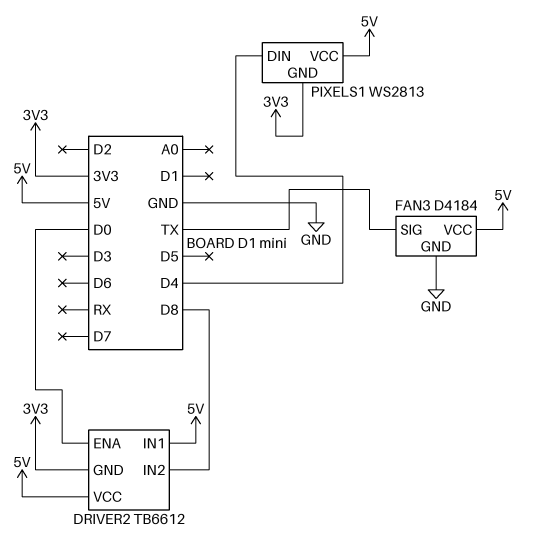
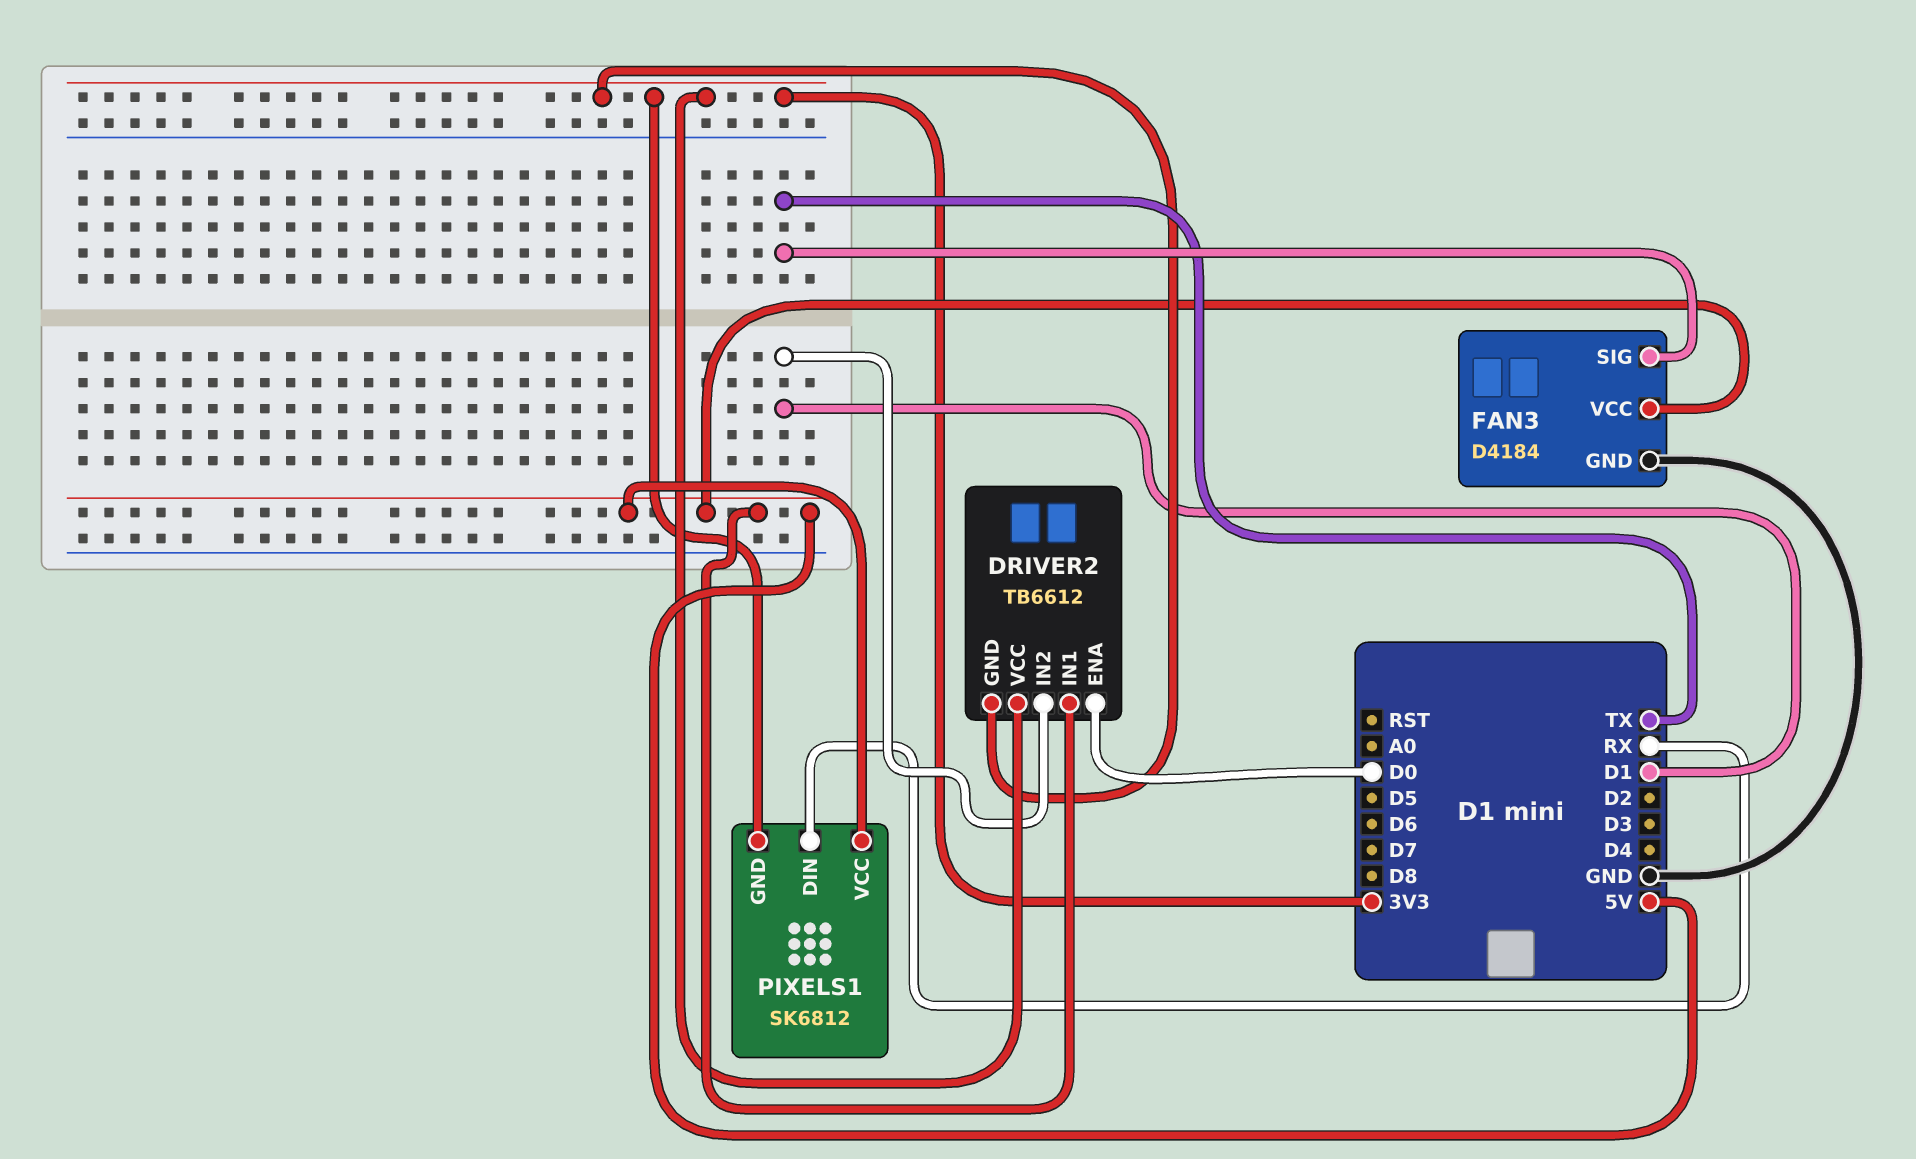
DRIVER2 pin IN2: D8 -> D1
DRIVER2 pin VCC: 5V -> 3V3
PIXELS1: WS2813 -> SK6812
PIXELS1 pin DIN: D4 -> RX

